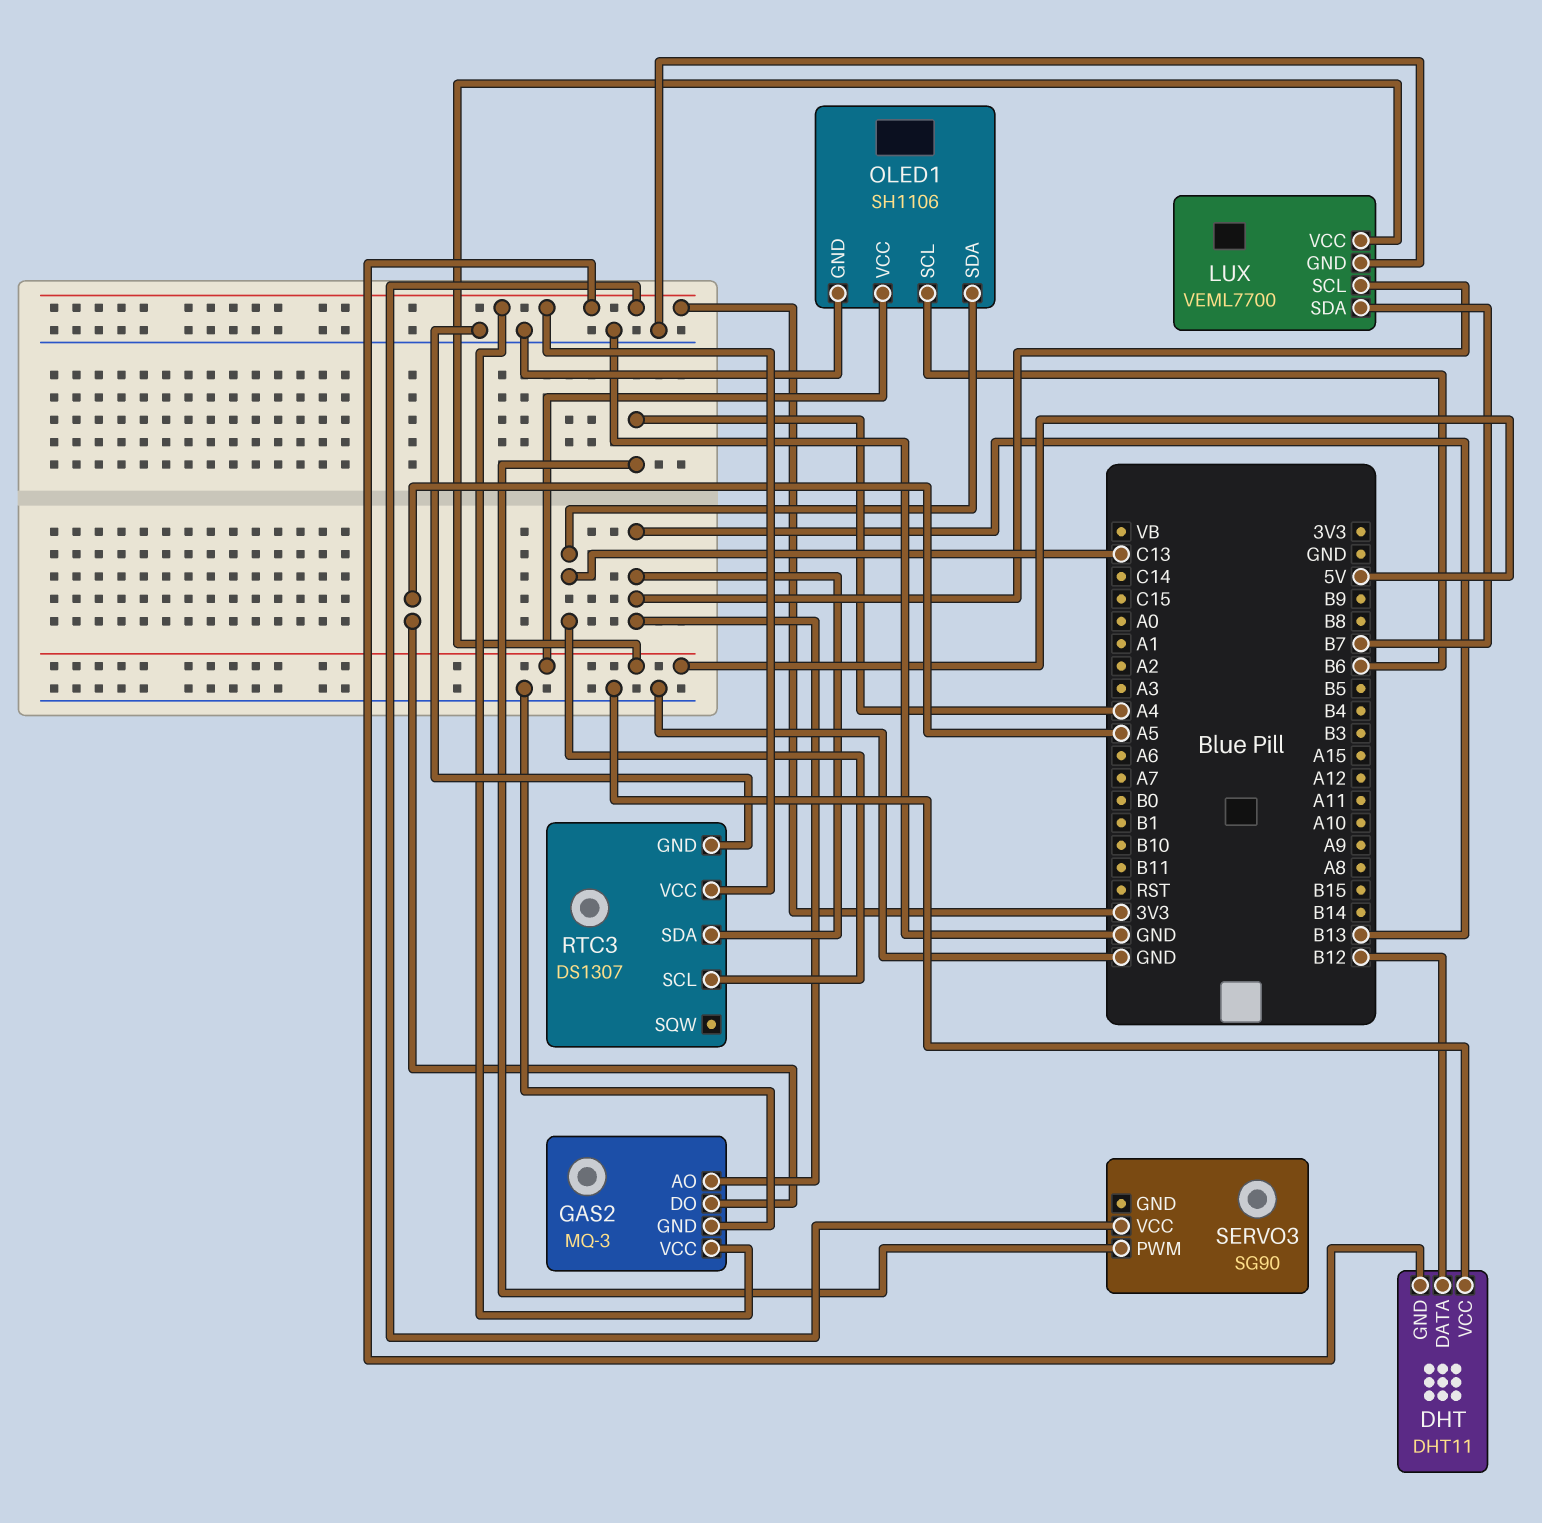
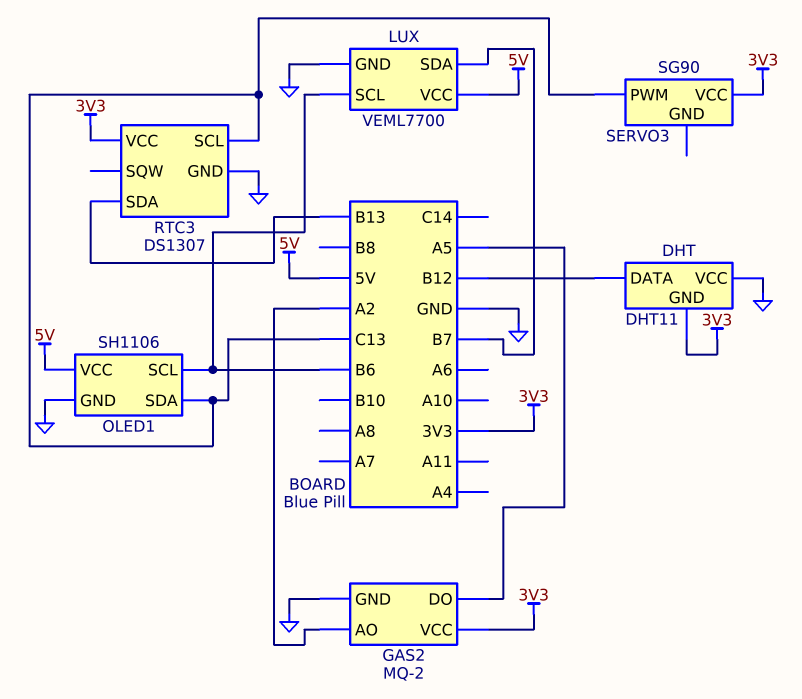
GAS2: MQ-3 -> MQ-2
GAS2 pin AO: B13 -> A2
LUX pin SCL: B13 -> B6
SERVO3 pin PWM: A4 -> C13

